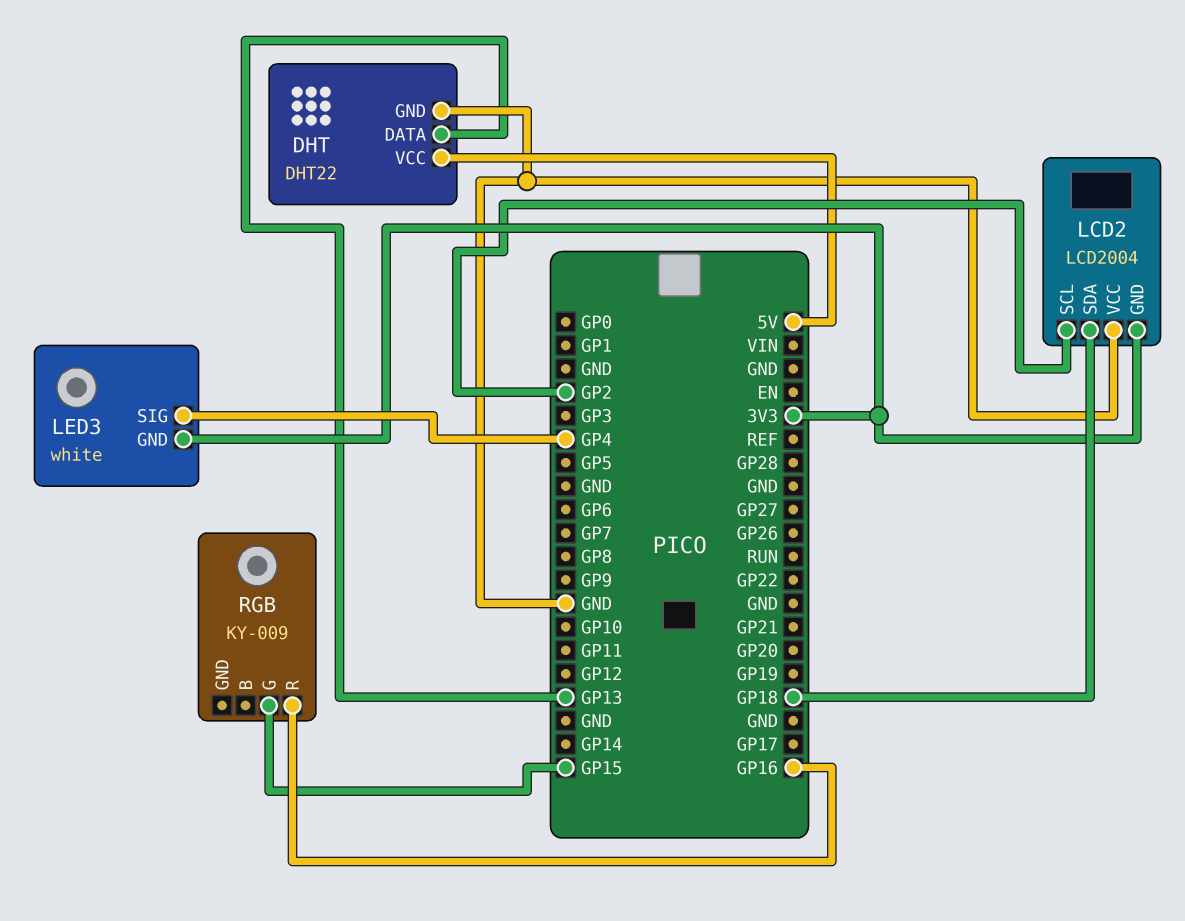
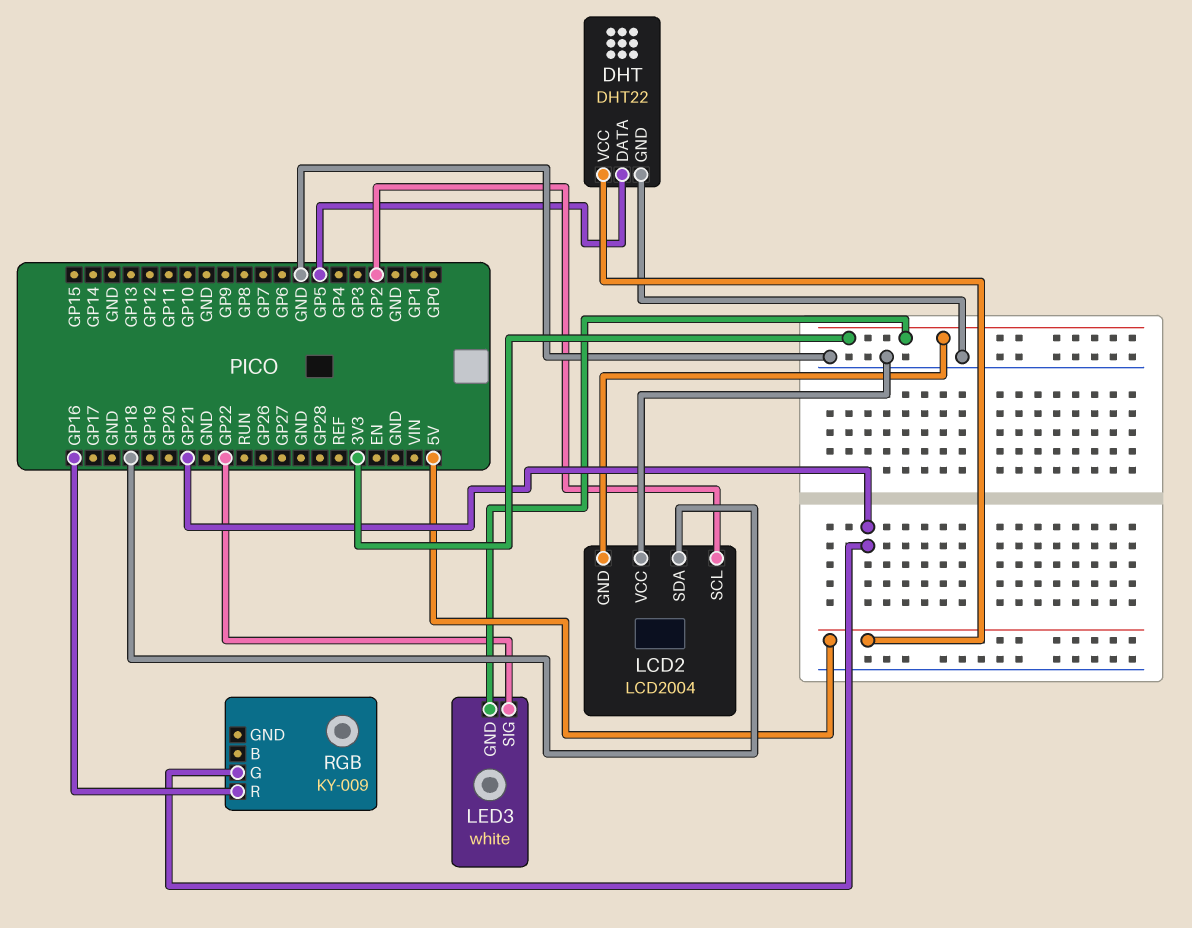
DHT pin DATA: GP13 -> GP5
LED3 pin SIG: GP4 -> GP22
RGB pin G: GP15 -> GP21

